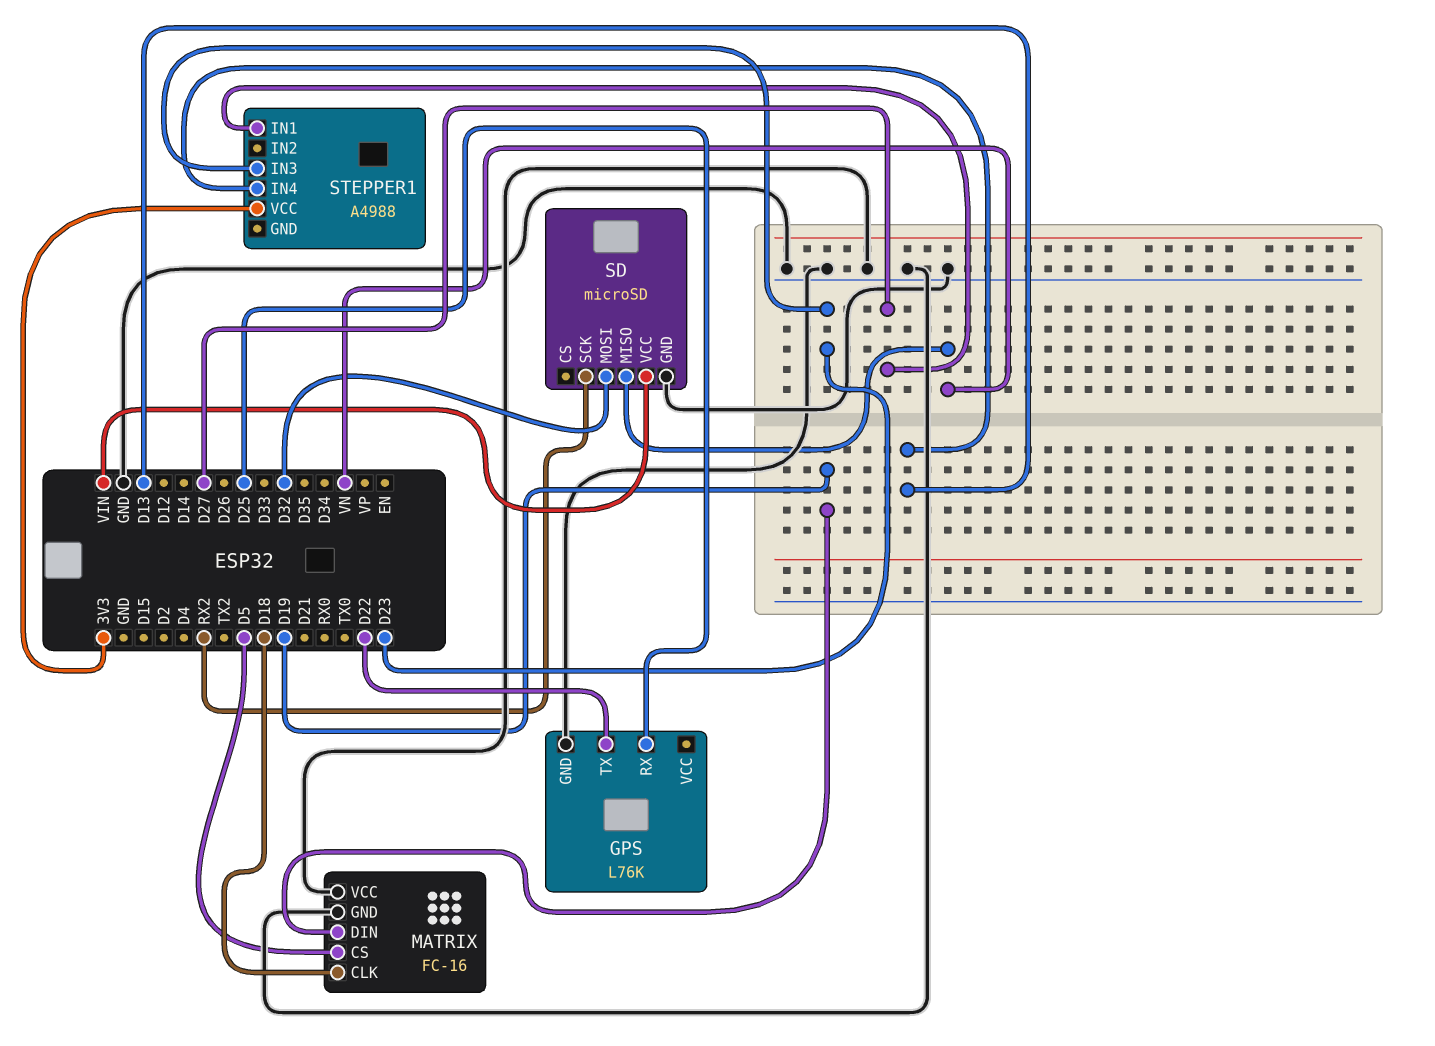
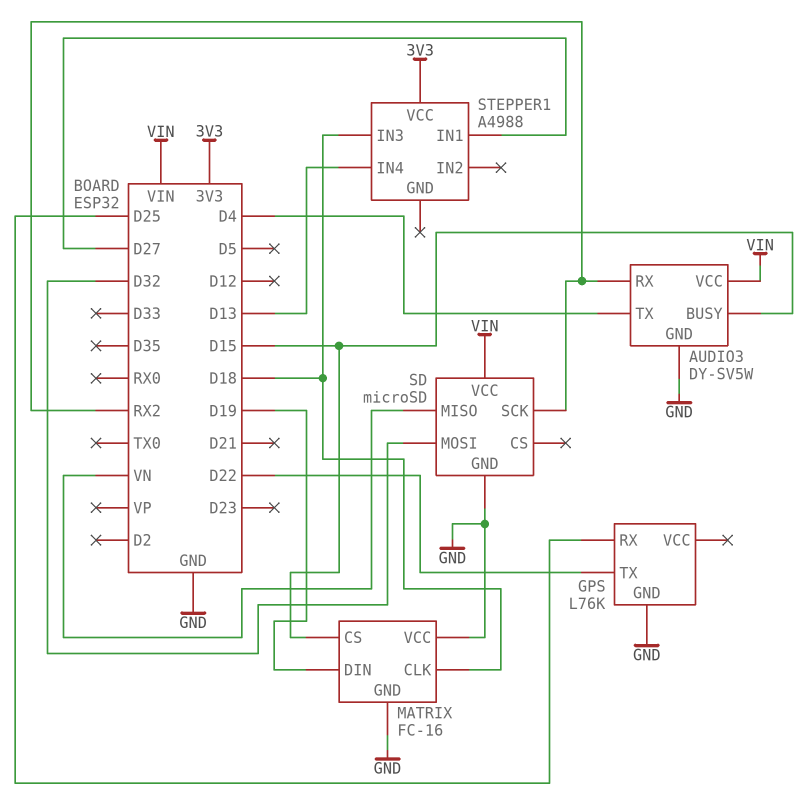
AUDIO3: none -> DY-SV5W
AUDIO3 pin BUSY: none -> D15
AUDIO3 pin GND: none -> GND
AUDIO3 pin RX: none -> RX2
AUDIO3 pin TX: none -> D4
AUDIO3 pin VCC: none -> VIN
MATRIX pin CS: D5 -> D15
STEPPER1 pin IN3: D23 -> D18

